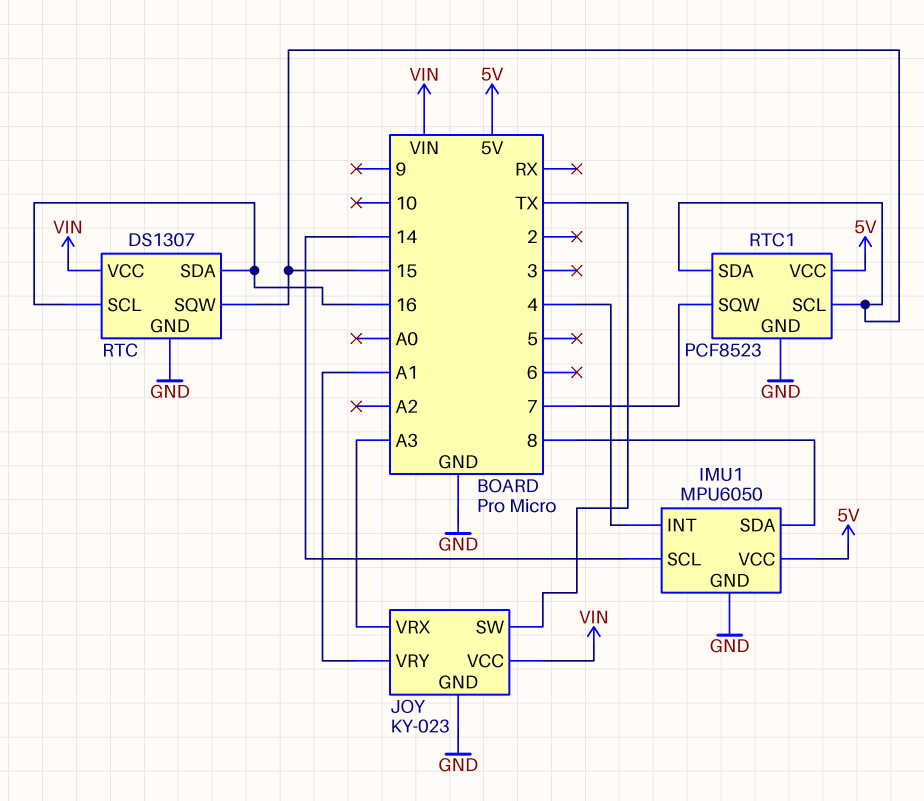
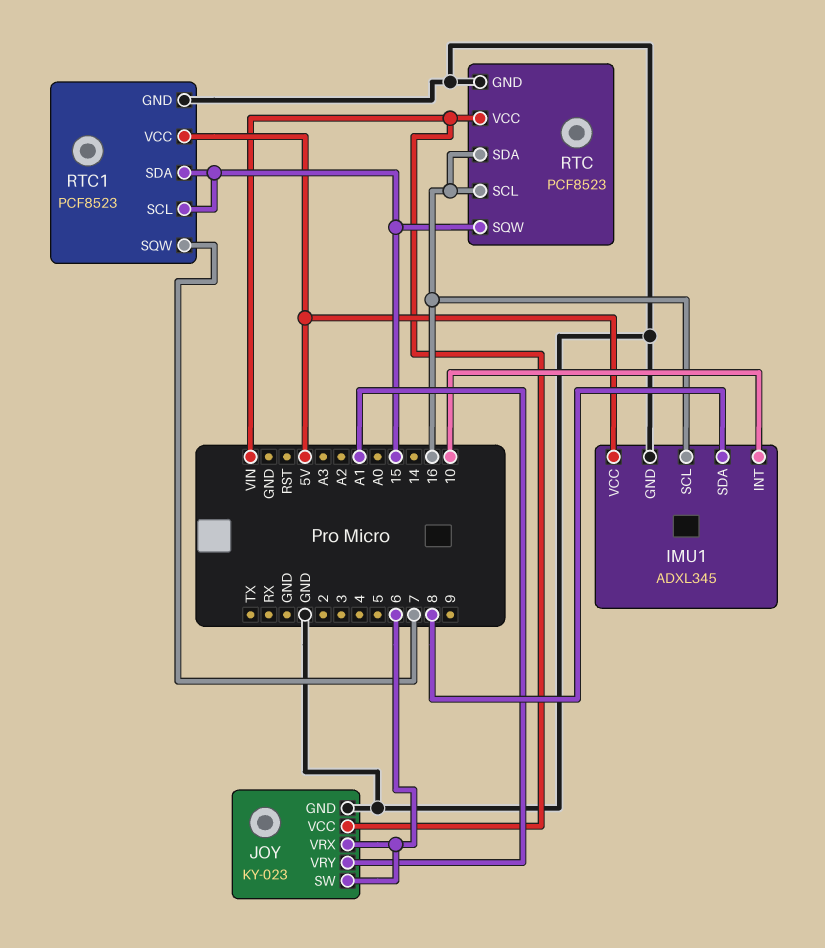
IMU1: MPU6050 -> ADXL345
IMU1 pin INT: 4 -> 10
IMU1 pin SCL: 14 -> 16
JOY pin SW: TX -> 6
JOY pin VRX: A3 -> 6
RTC: DS1307 -> PCF8523

